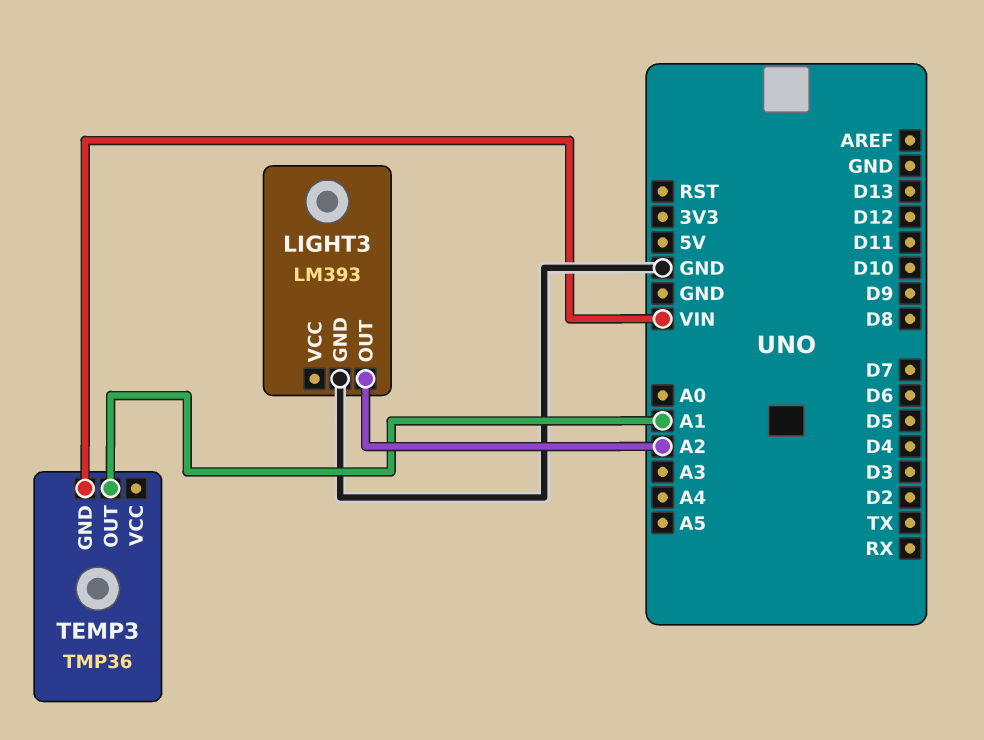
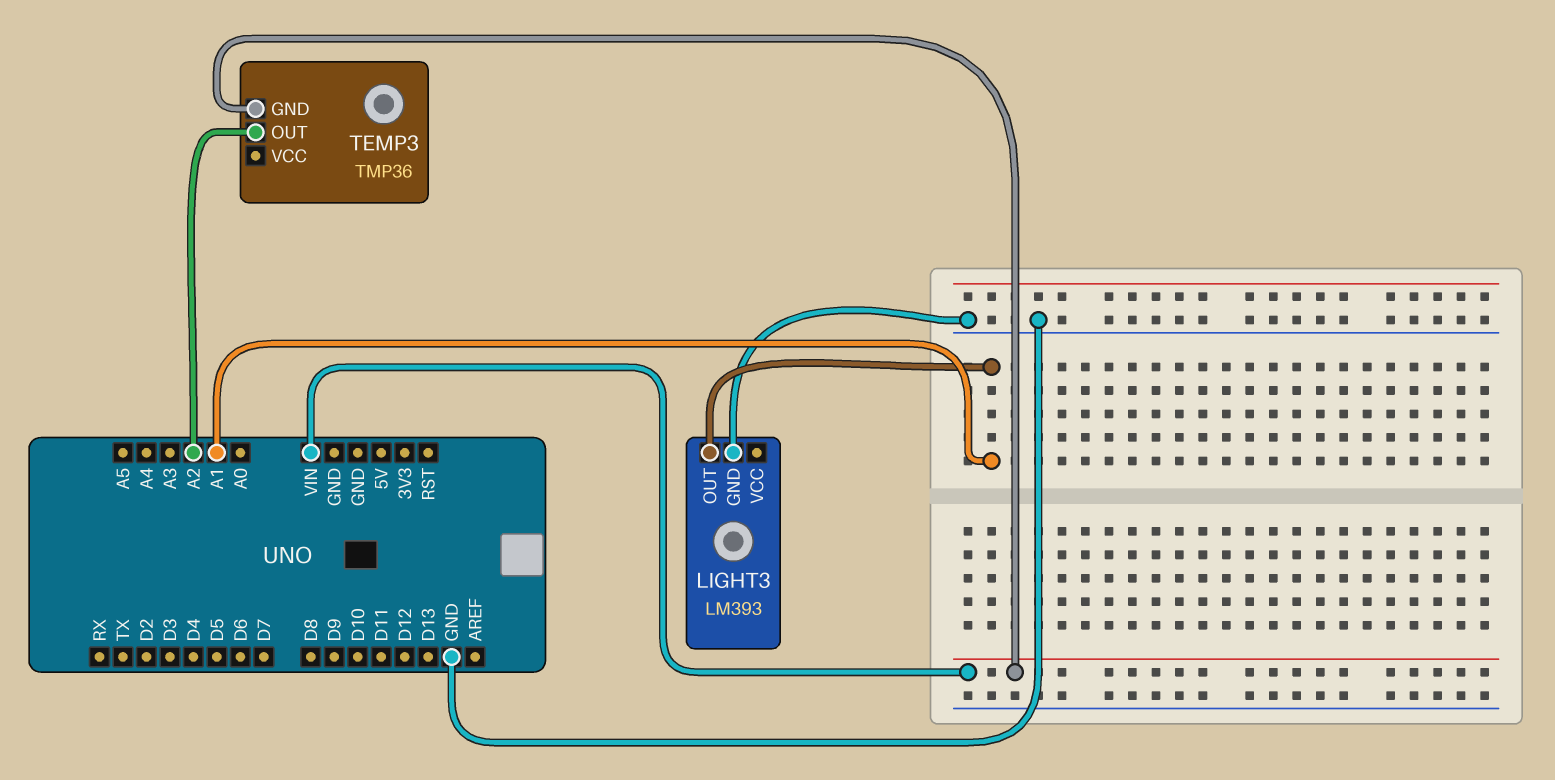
LIGHT3 pin OUT: A2 -> A1
TEMP3 pin OUT: A1 -> A2

